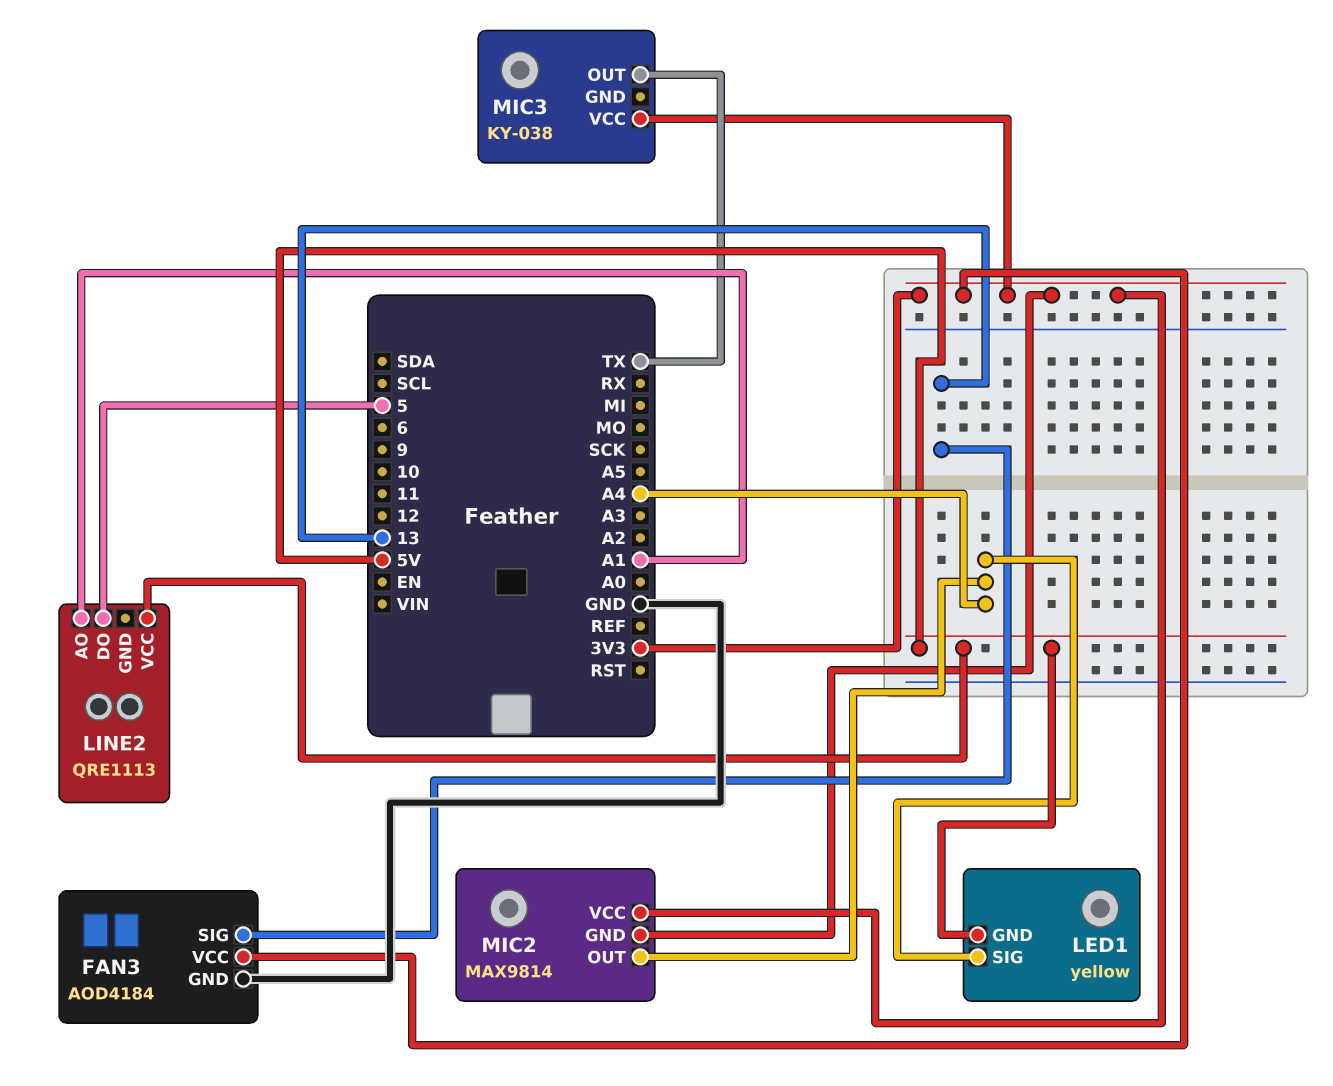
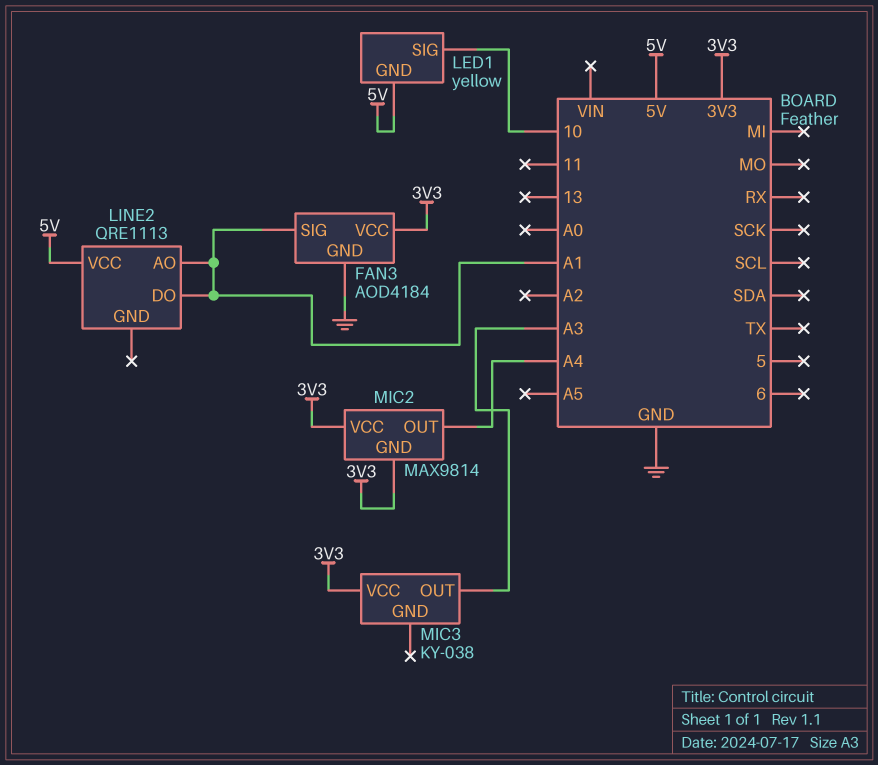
FAN3 pin SIG: 13 -> A1
LED1 pin SIG: A4 -> 10
LINE2 pin DO: 5 -> A1
MIC3 pin OUT: TX -> A3

